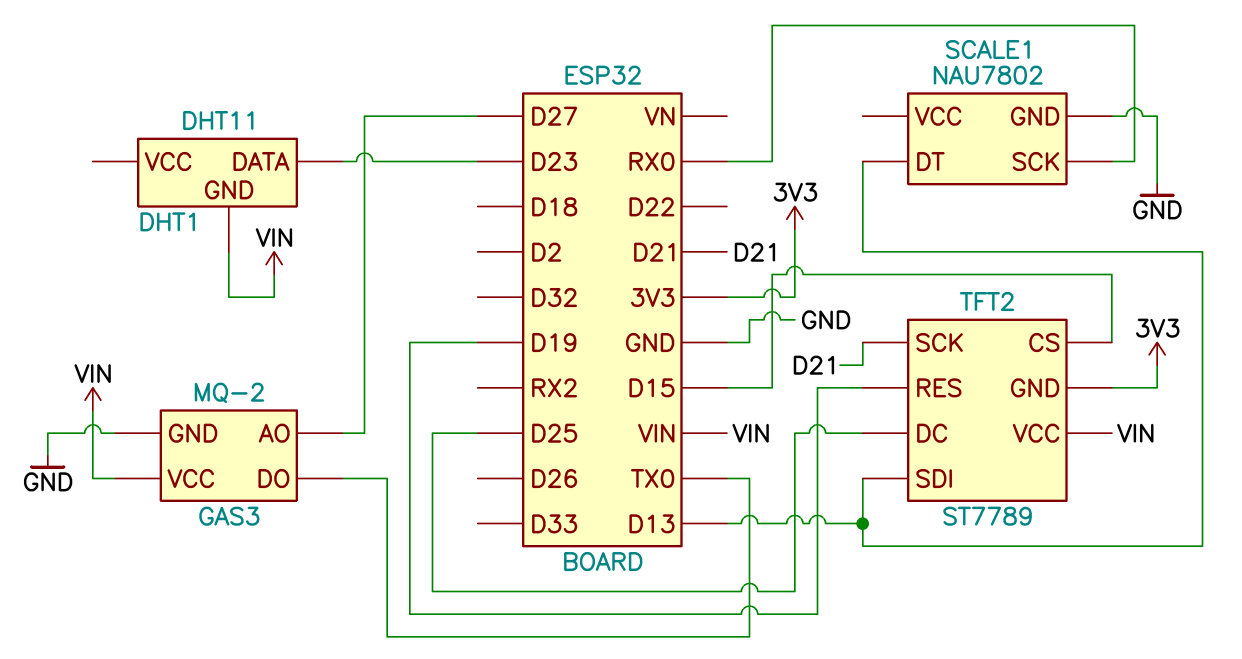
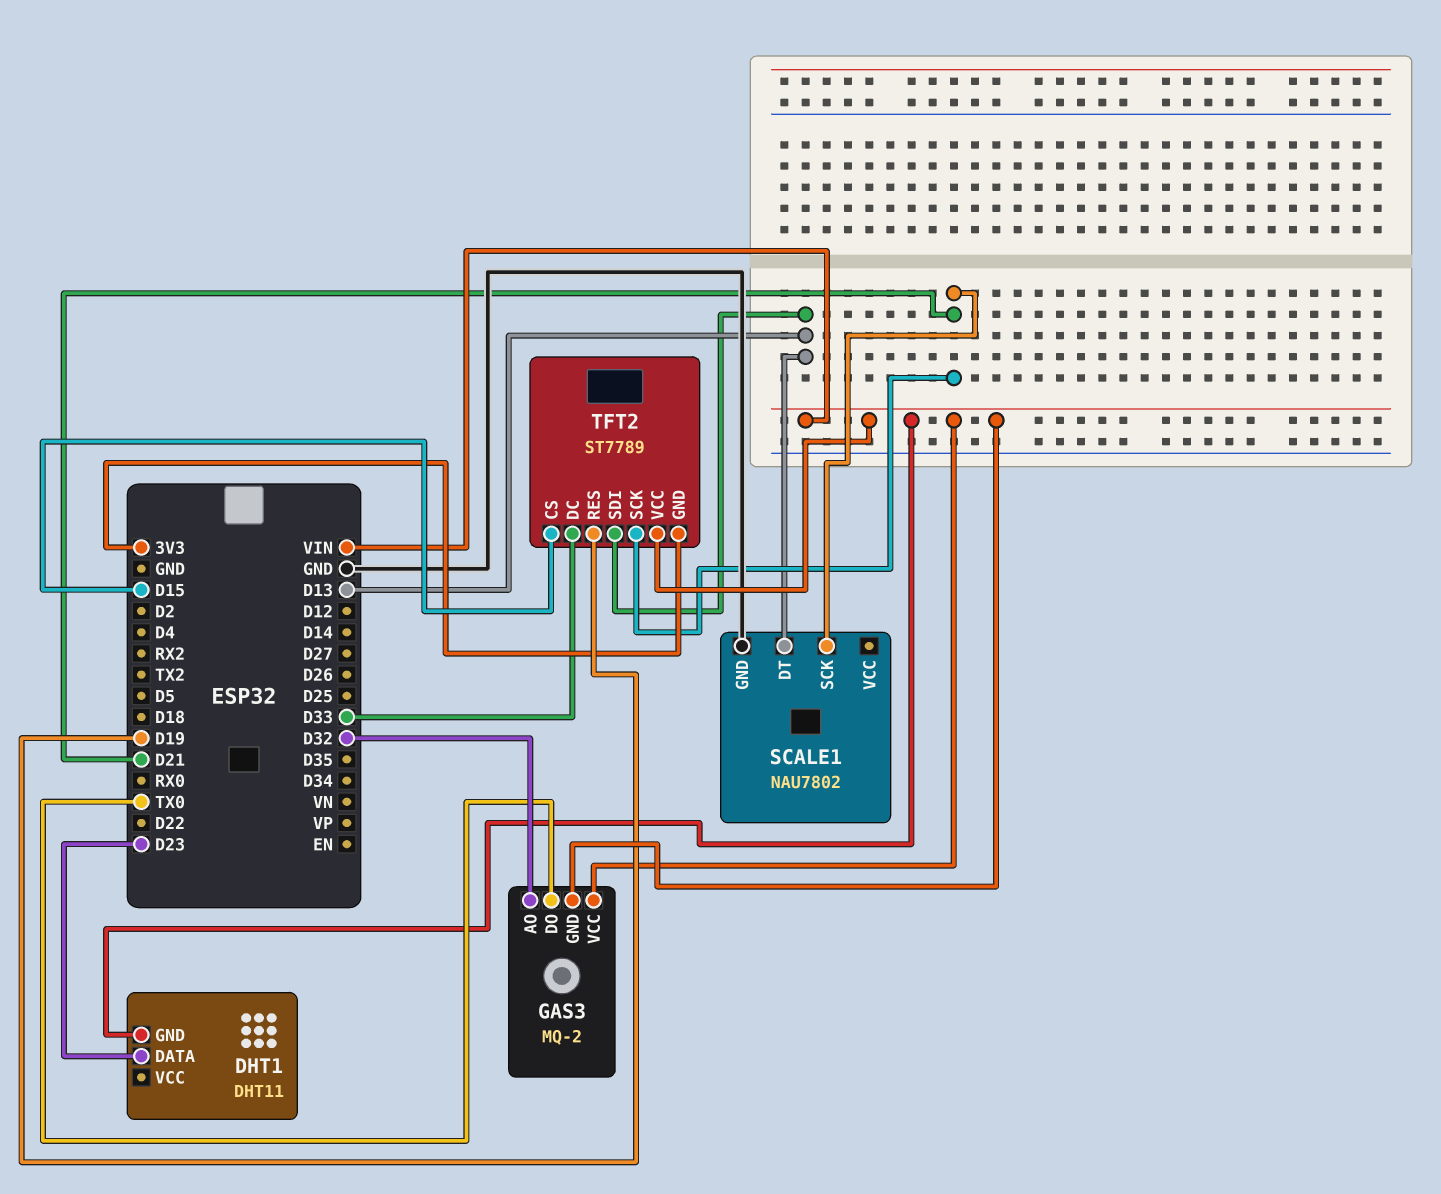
GAS3 pin AO: D27 -> D32
GAS3 pin GND: GND -> VIN
SCALE1 pin SCK: RX0 -> D21
TFT2 pin DC: D25 -> D33

